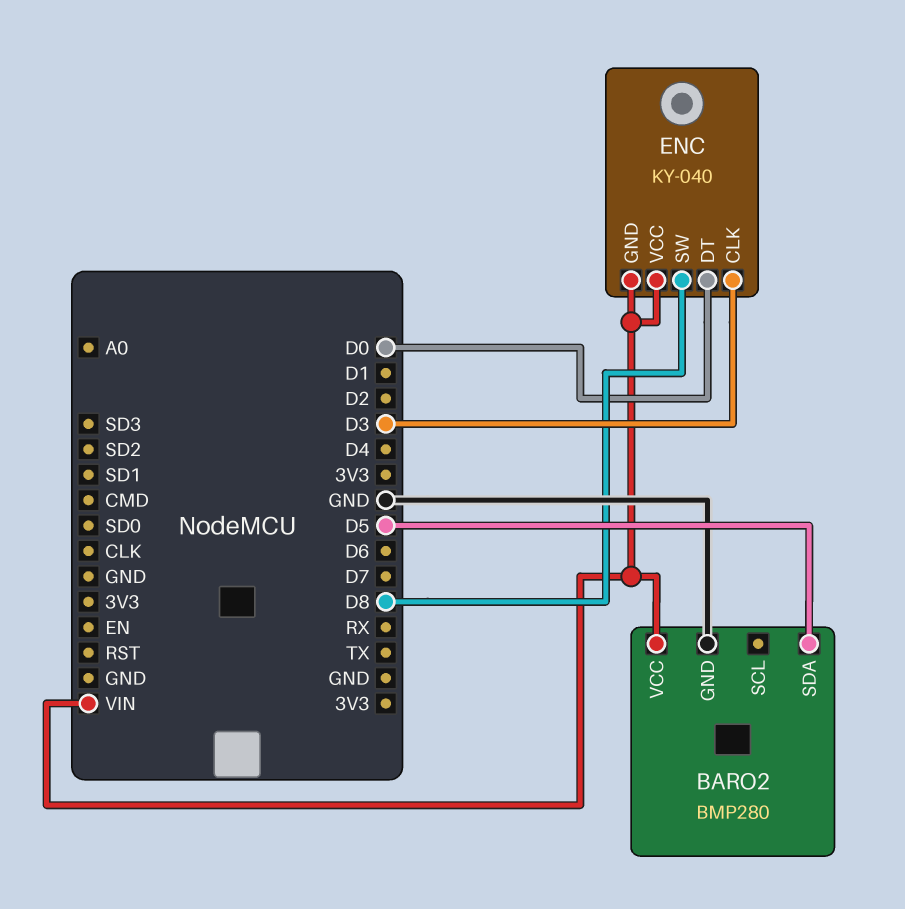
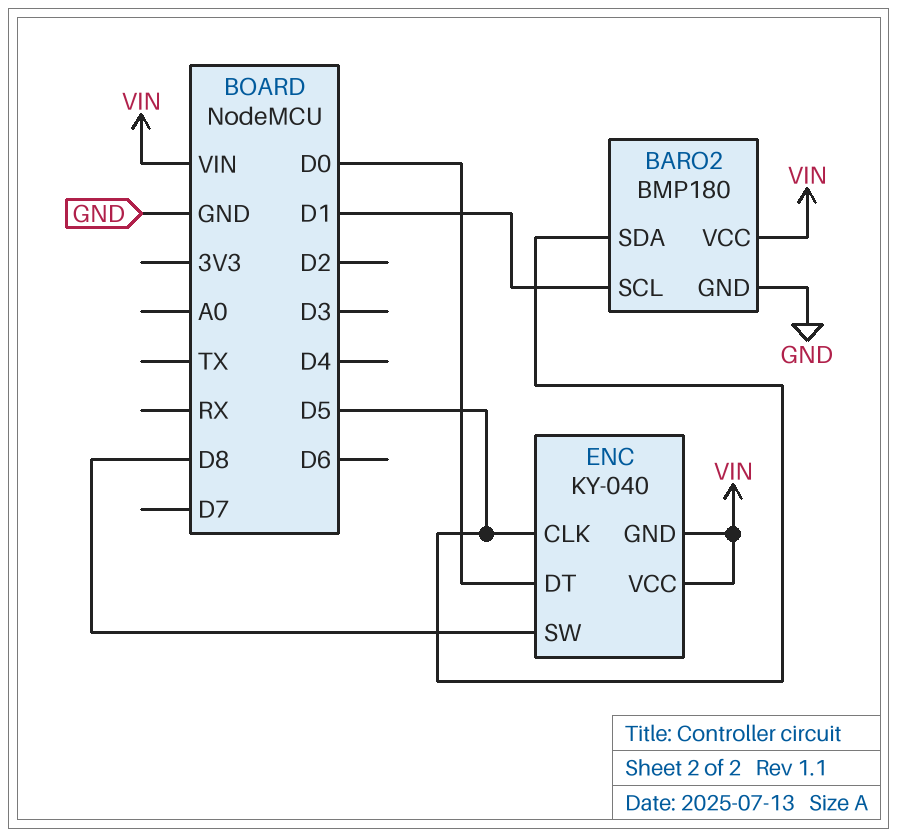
BARO2: BMP280 -> BMP180
BARO2 pin SCL: none -> D1
ENC pin CLK: D3 -> D5

